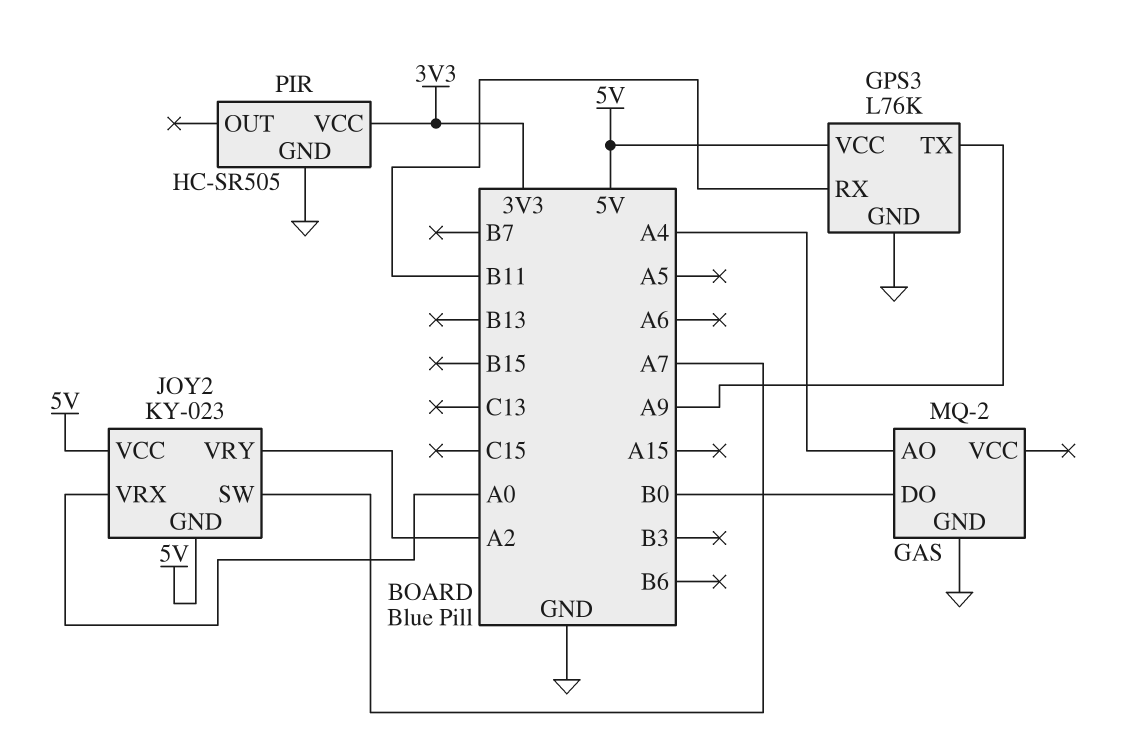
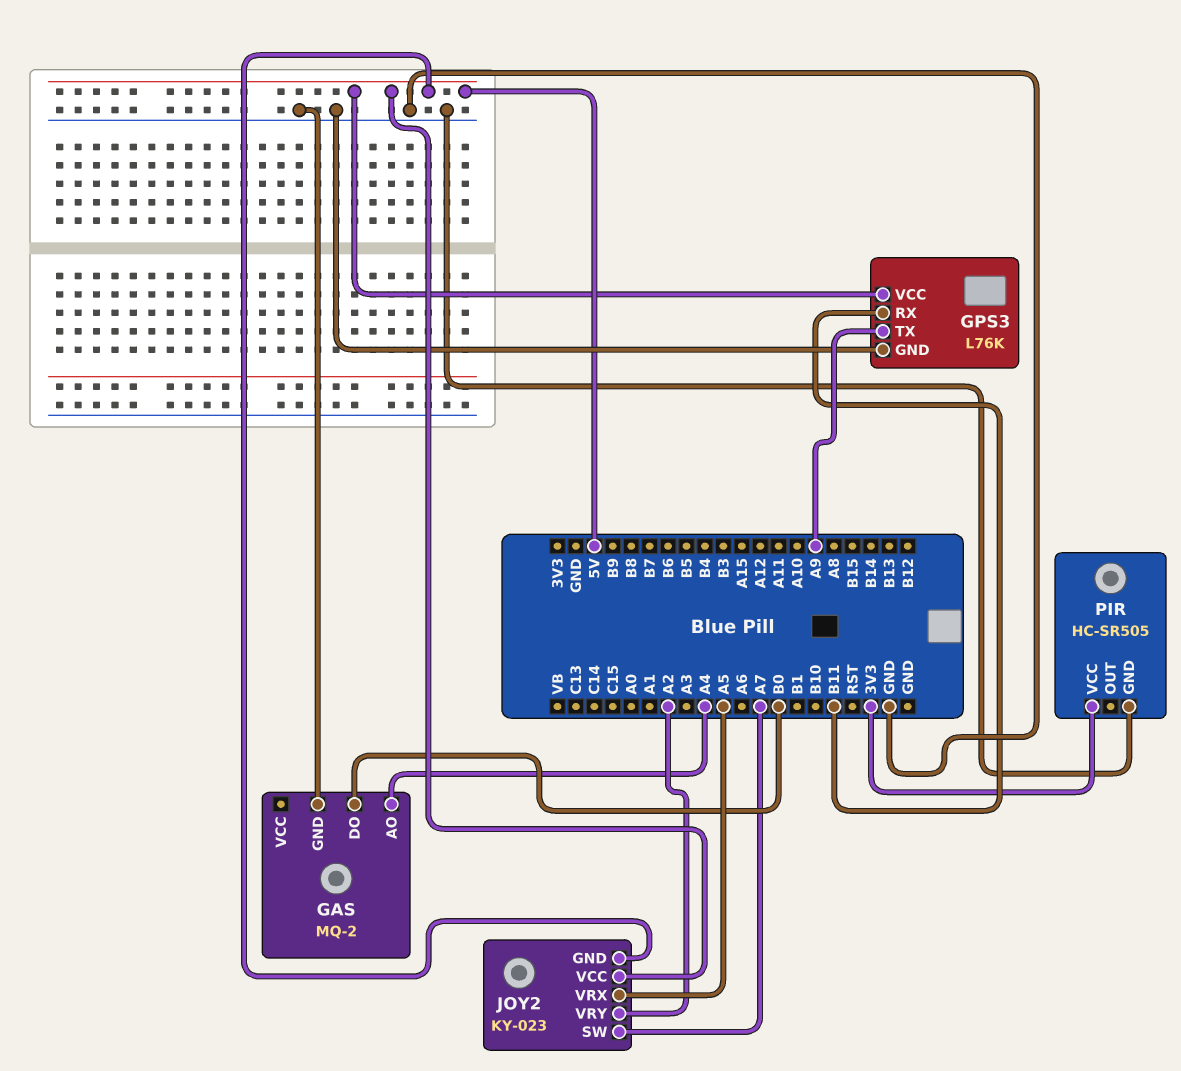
JOY2 pin VRX: A0 -> A5

